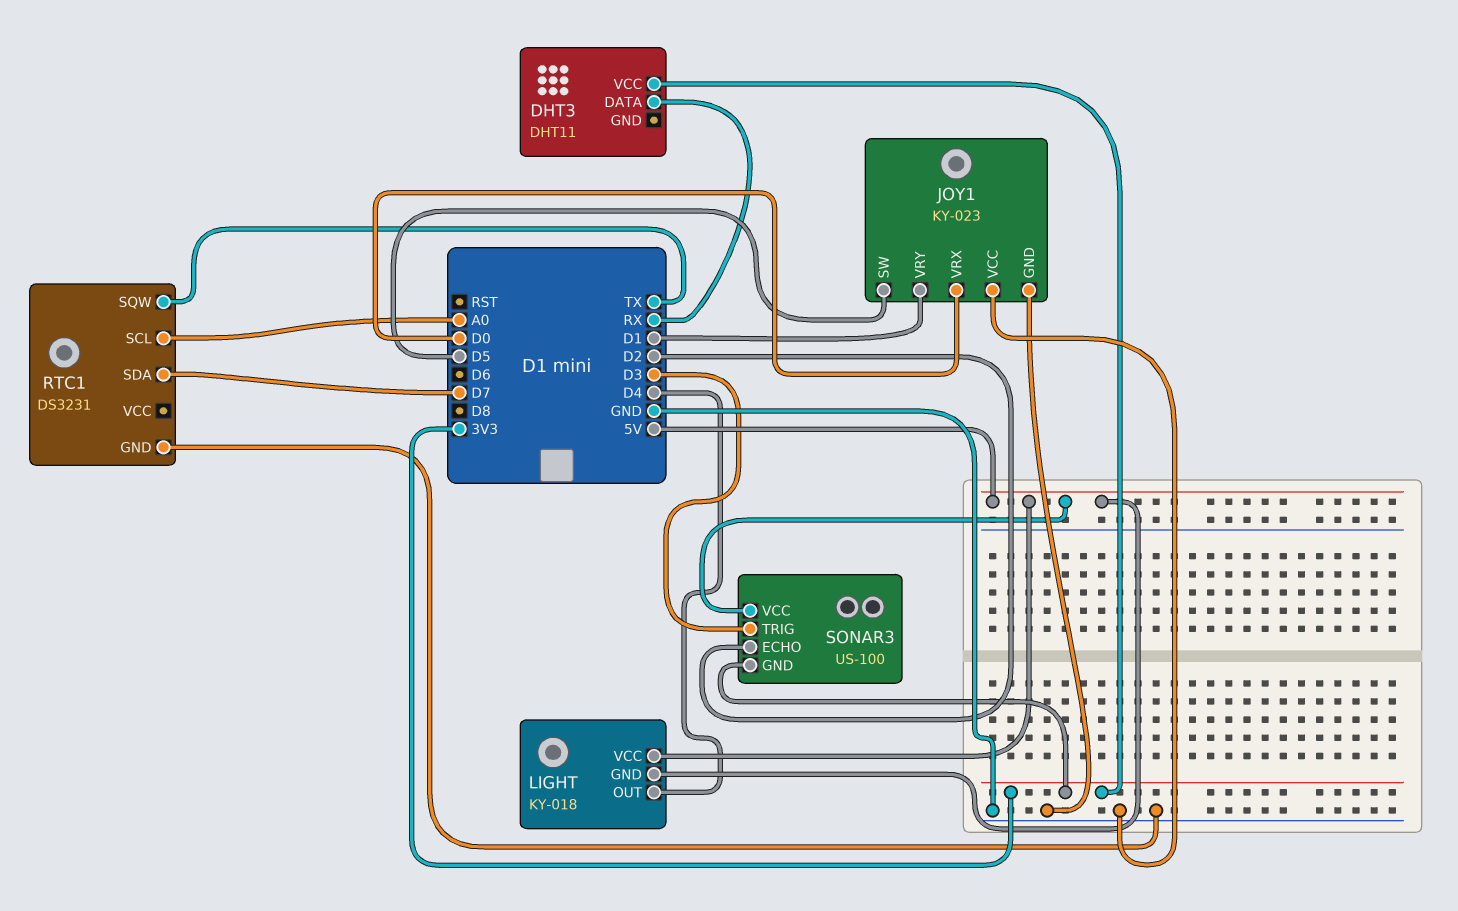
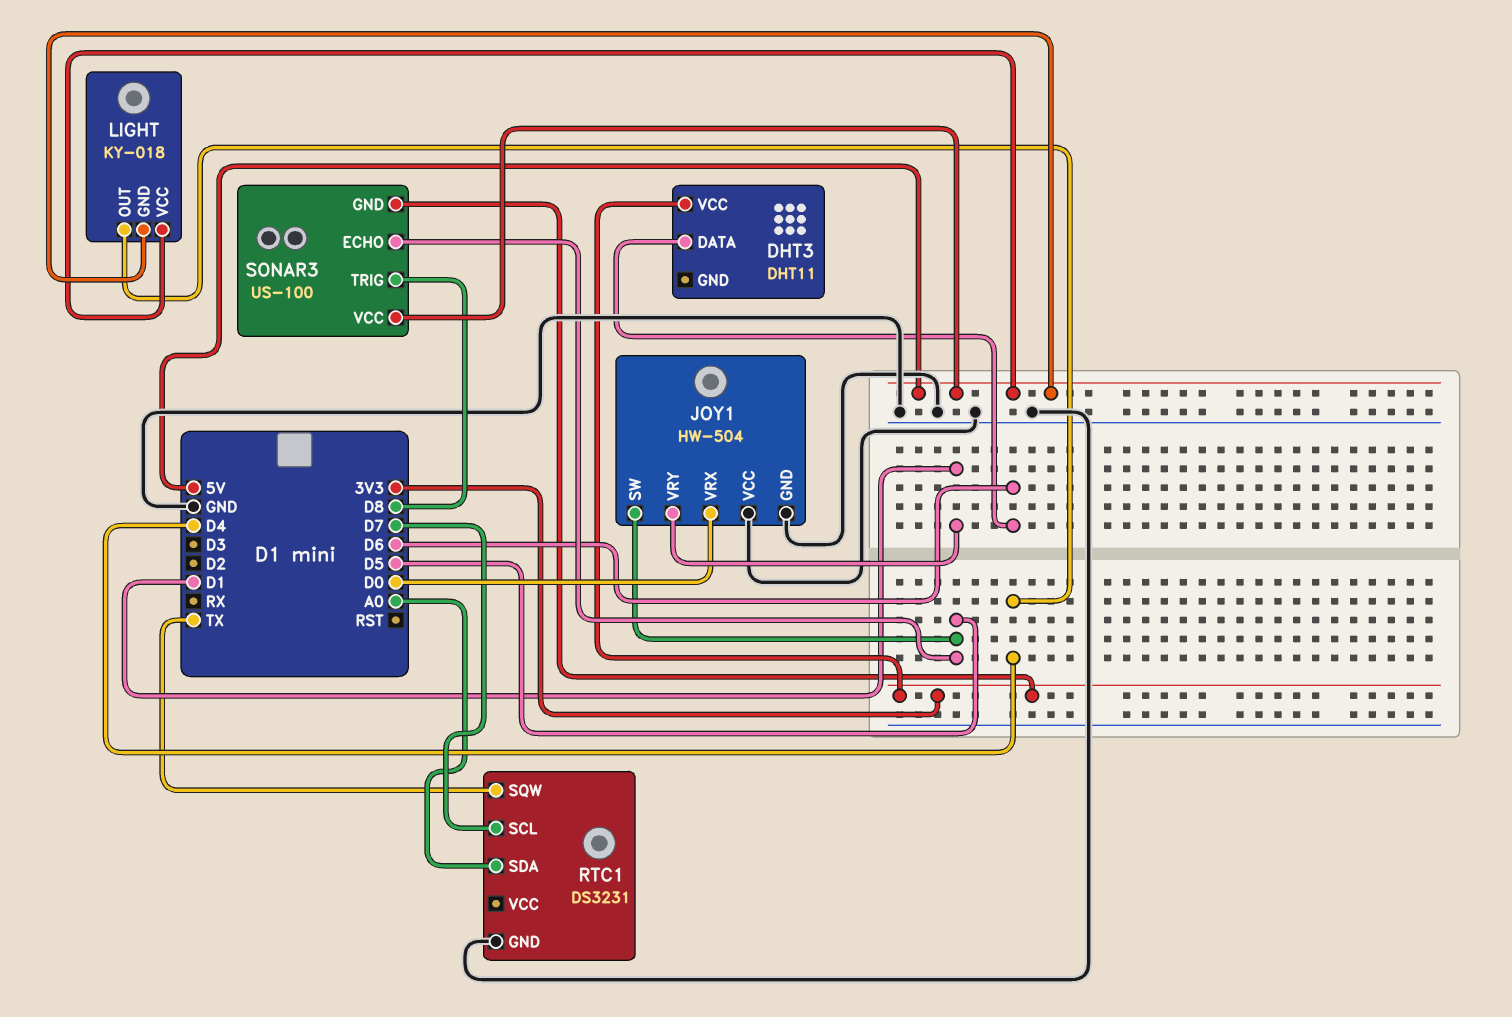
DHT3 pin DATA: RX -> D6
JOY1: KY-023 -> HW-504
RTC1 pin SCL: A0 -> D7
RTC1 pin SDA: D7 -> A0
SONAR3 pin ECHO: D2 -> D5
SONAR3 pin TRIG: D3 -> D8

